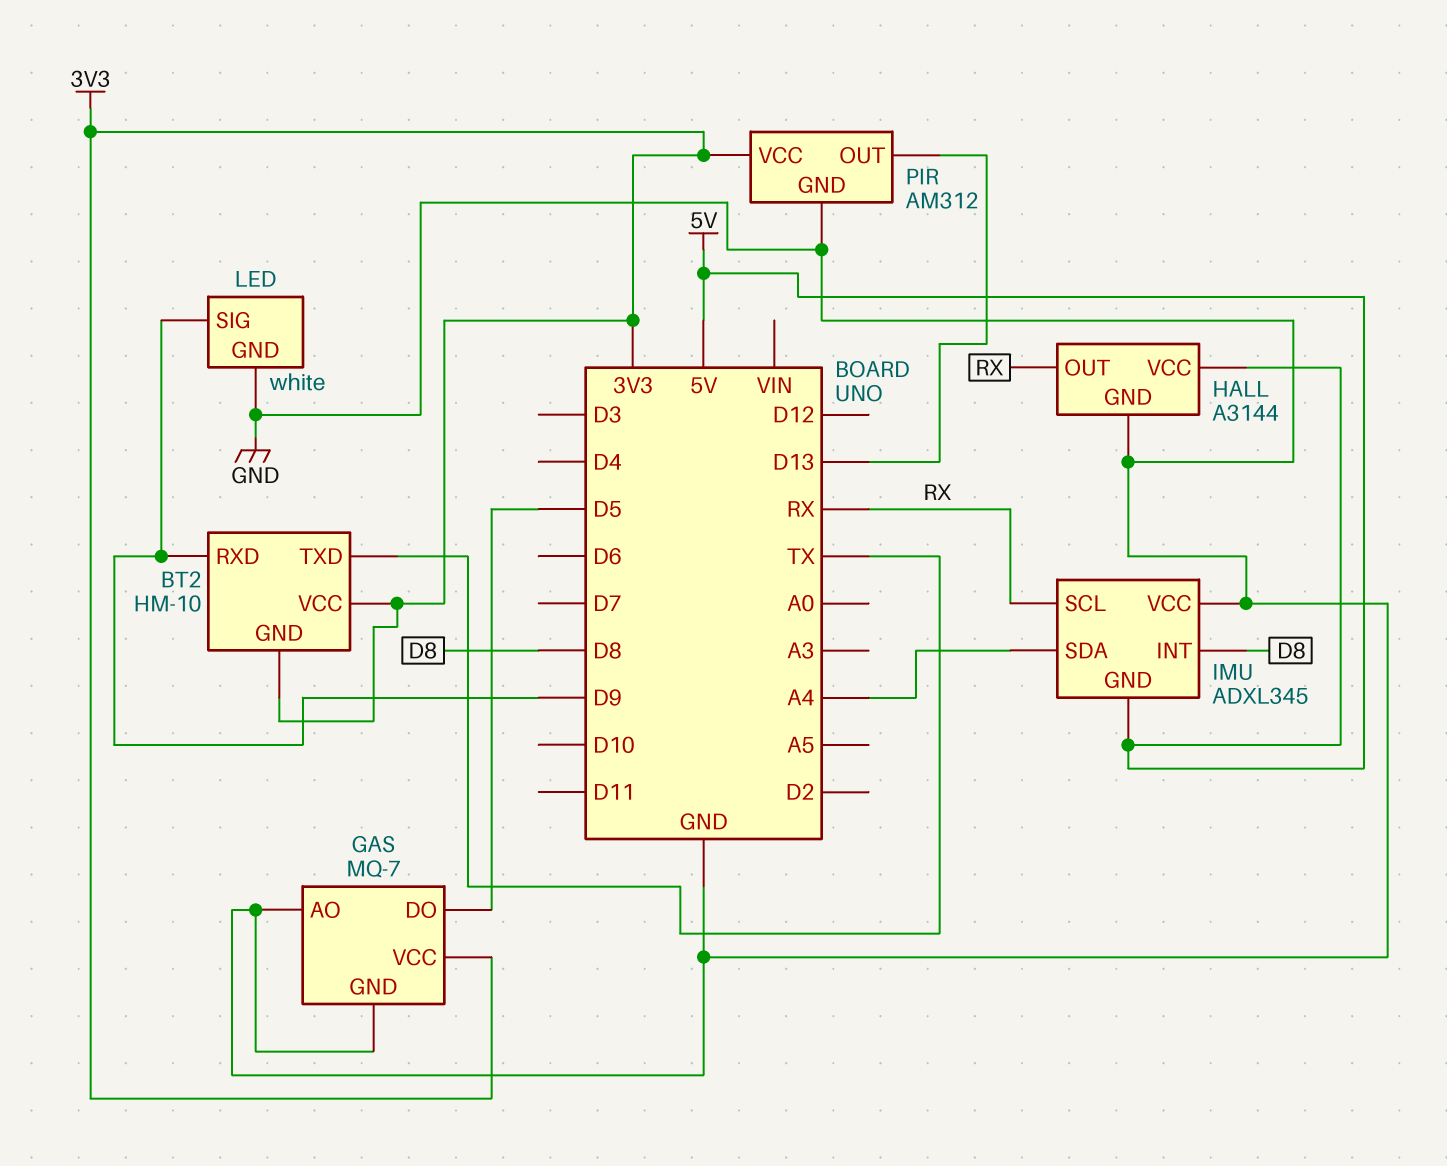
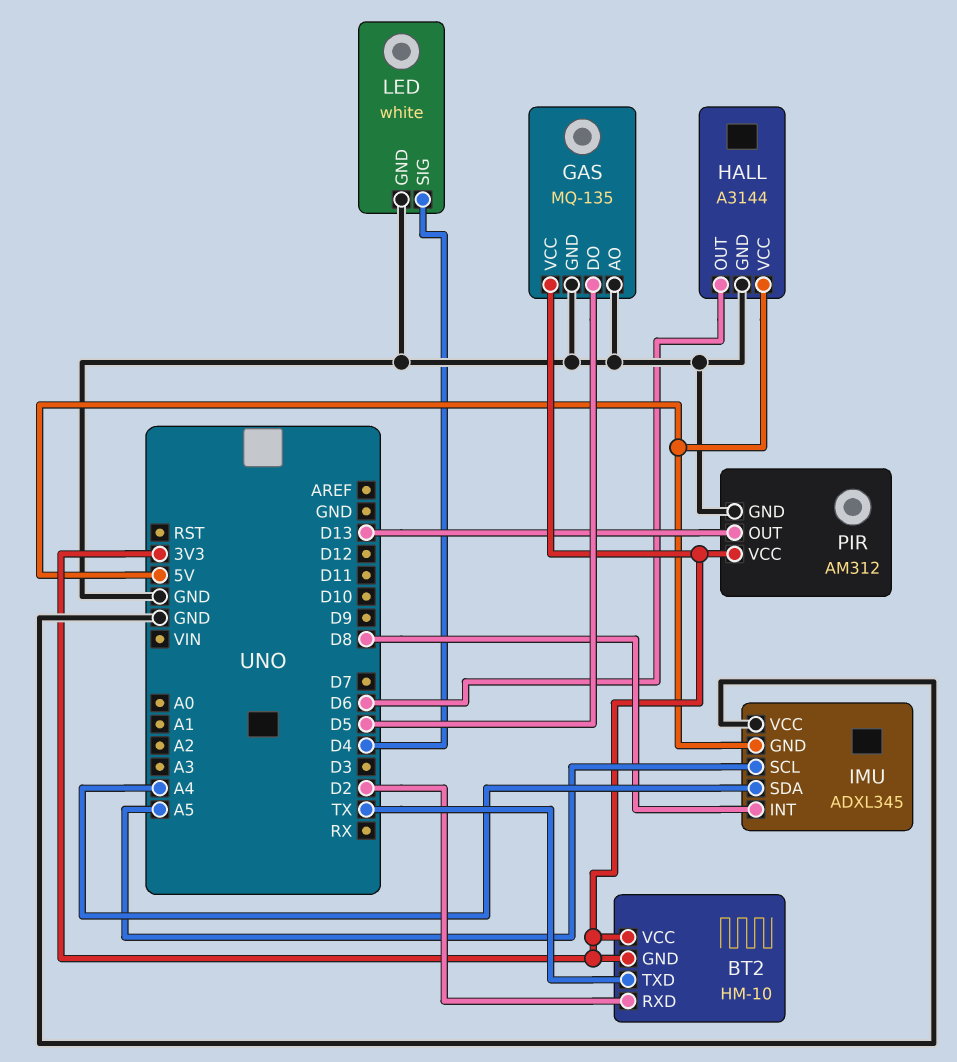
BT2 pin RXD: D9 -> D2
GAS: MQ-7 -> MQ-135
HALL pin OUT: RX -> D6
IMU pin SCL: RX -> A5
LED pin SIG: D9 -> D4

